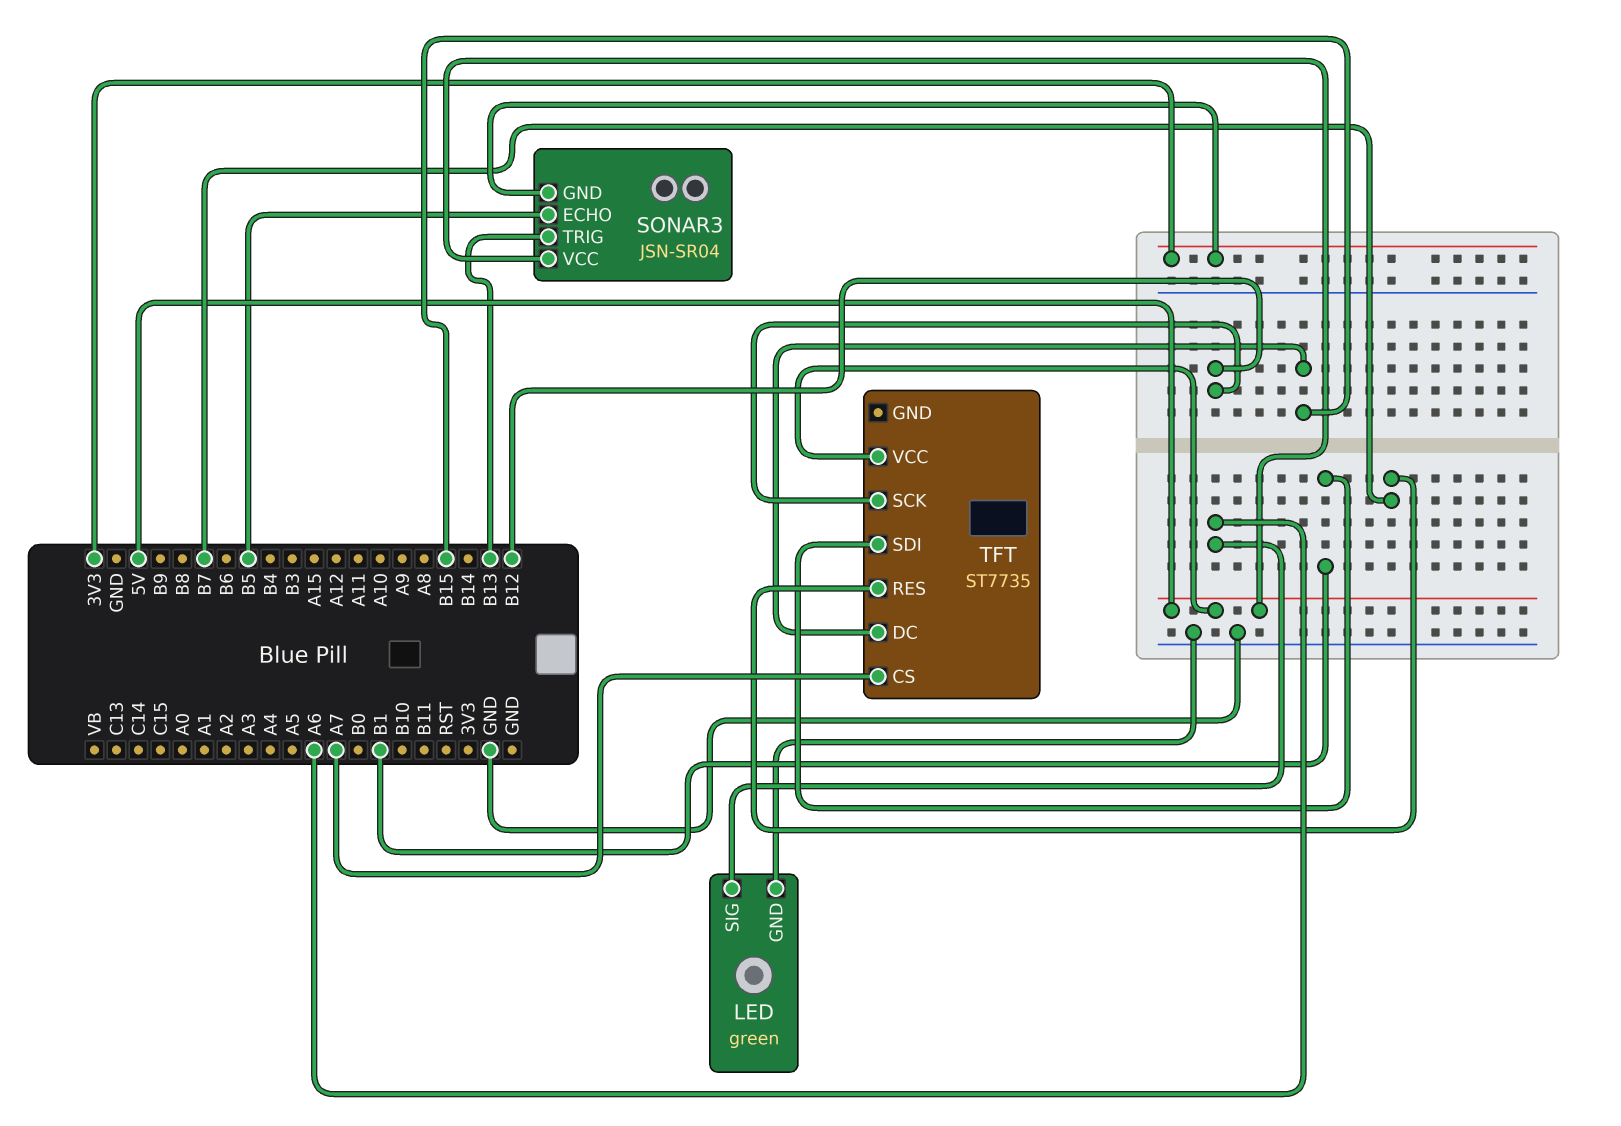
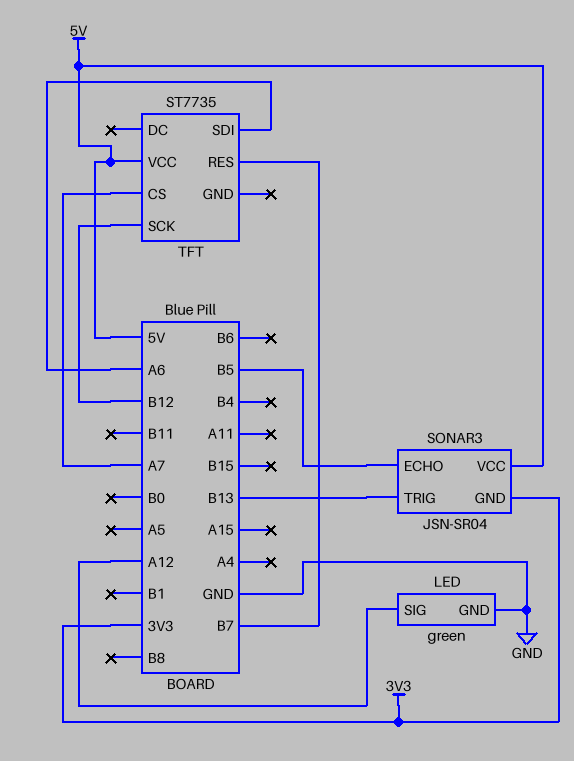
LED pin SIG: A6 -> A12
TFT pin DC: B15 -> none
TFT pin SDI: B1 -> A6

